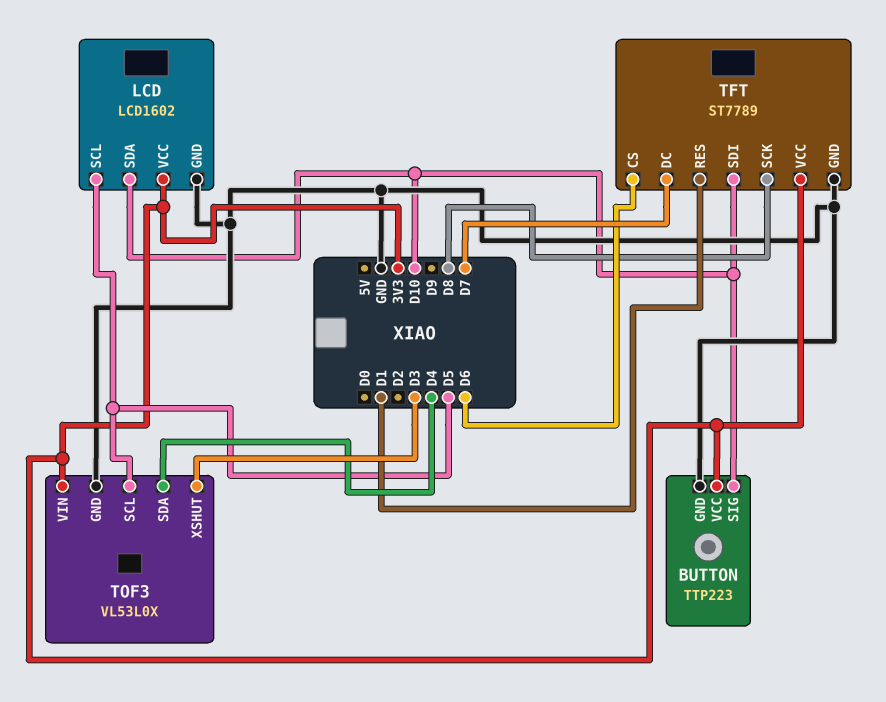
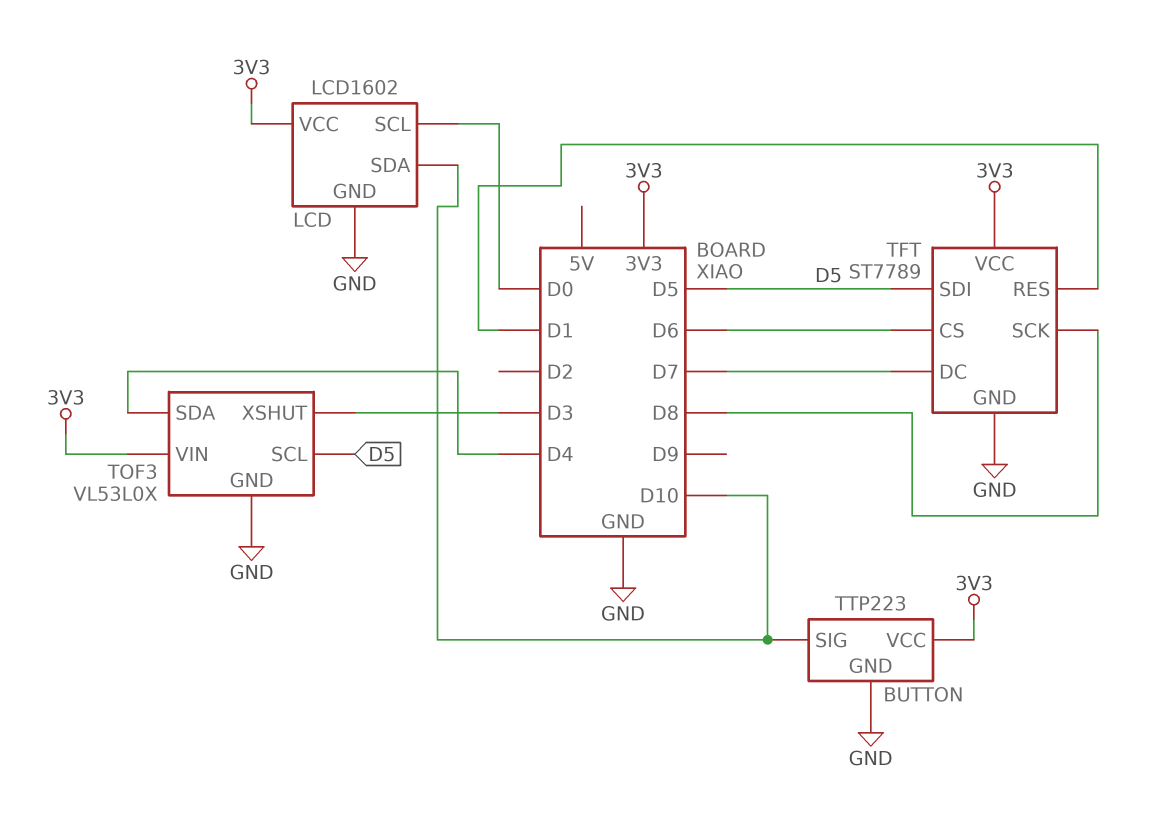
LCD pin SCL: D5 -> D0
TFT pin SDI: D10 -> D5

